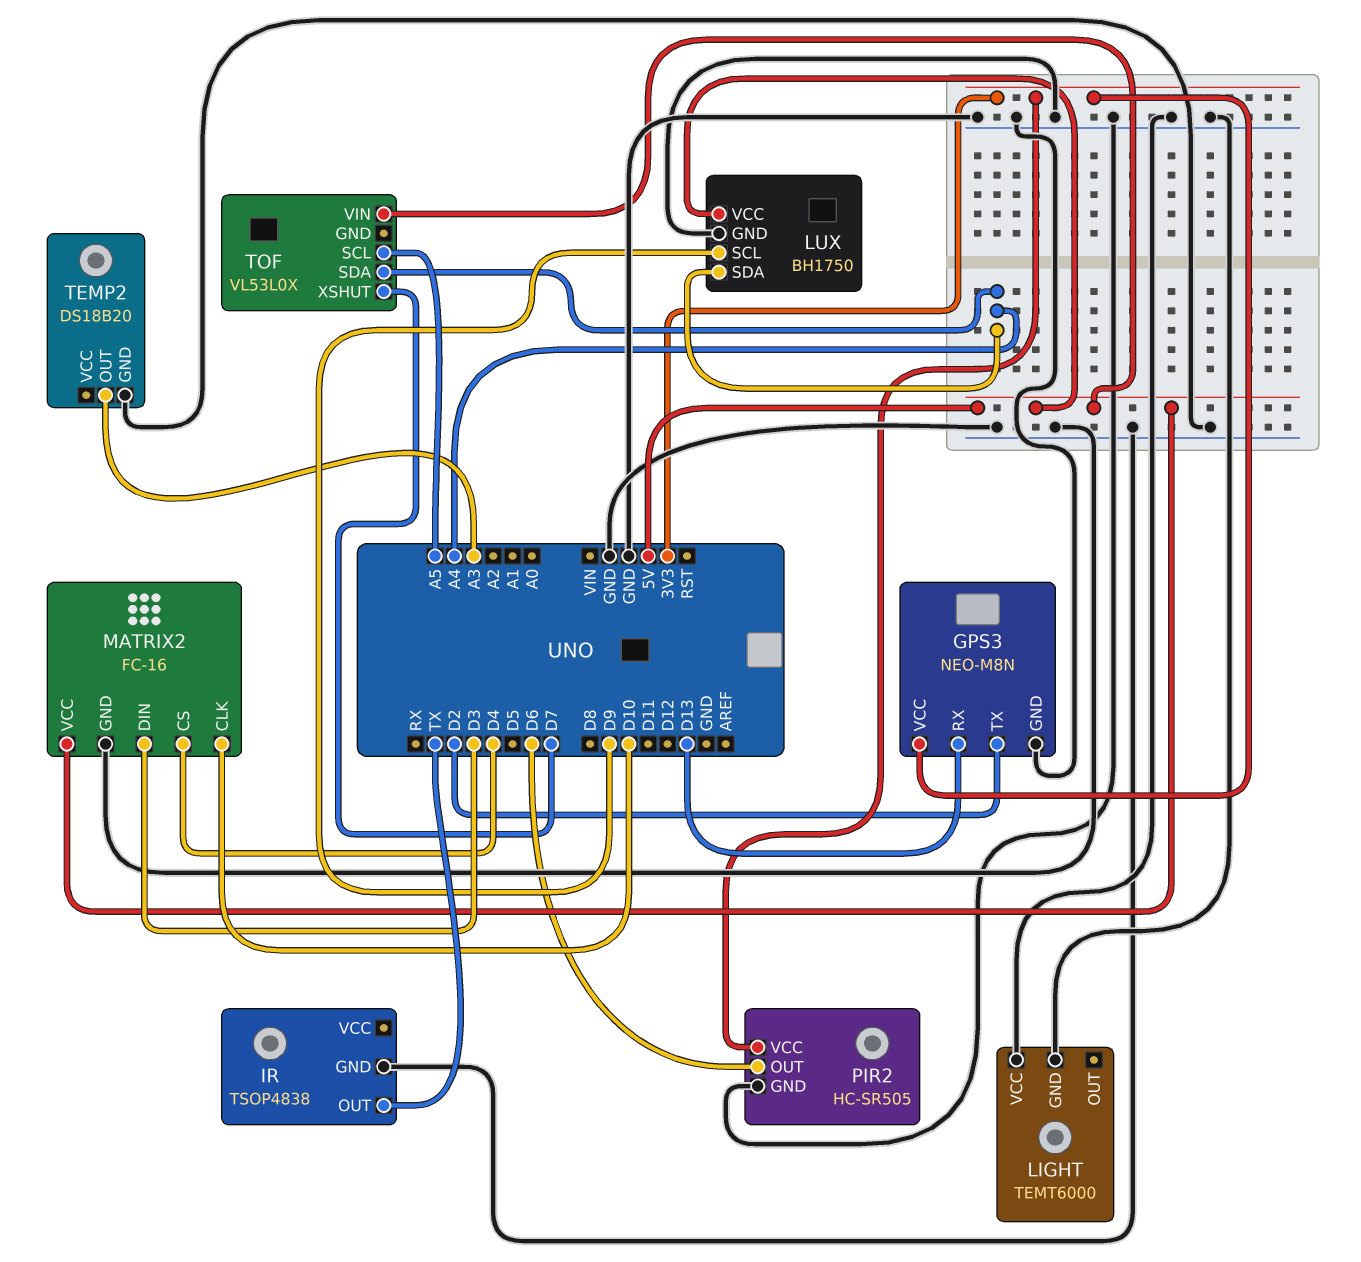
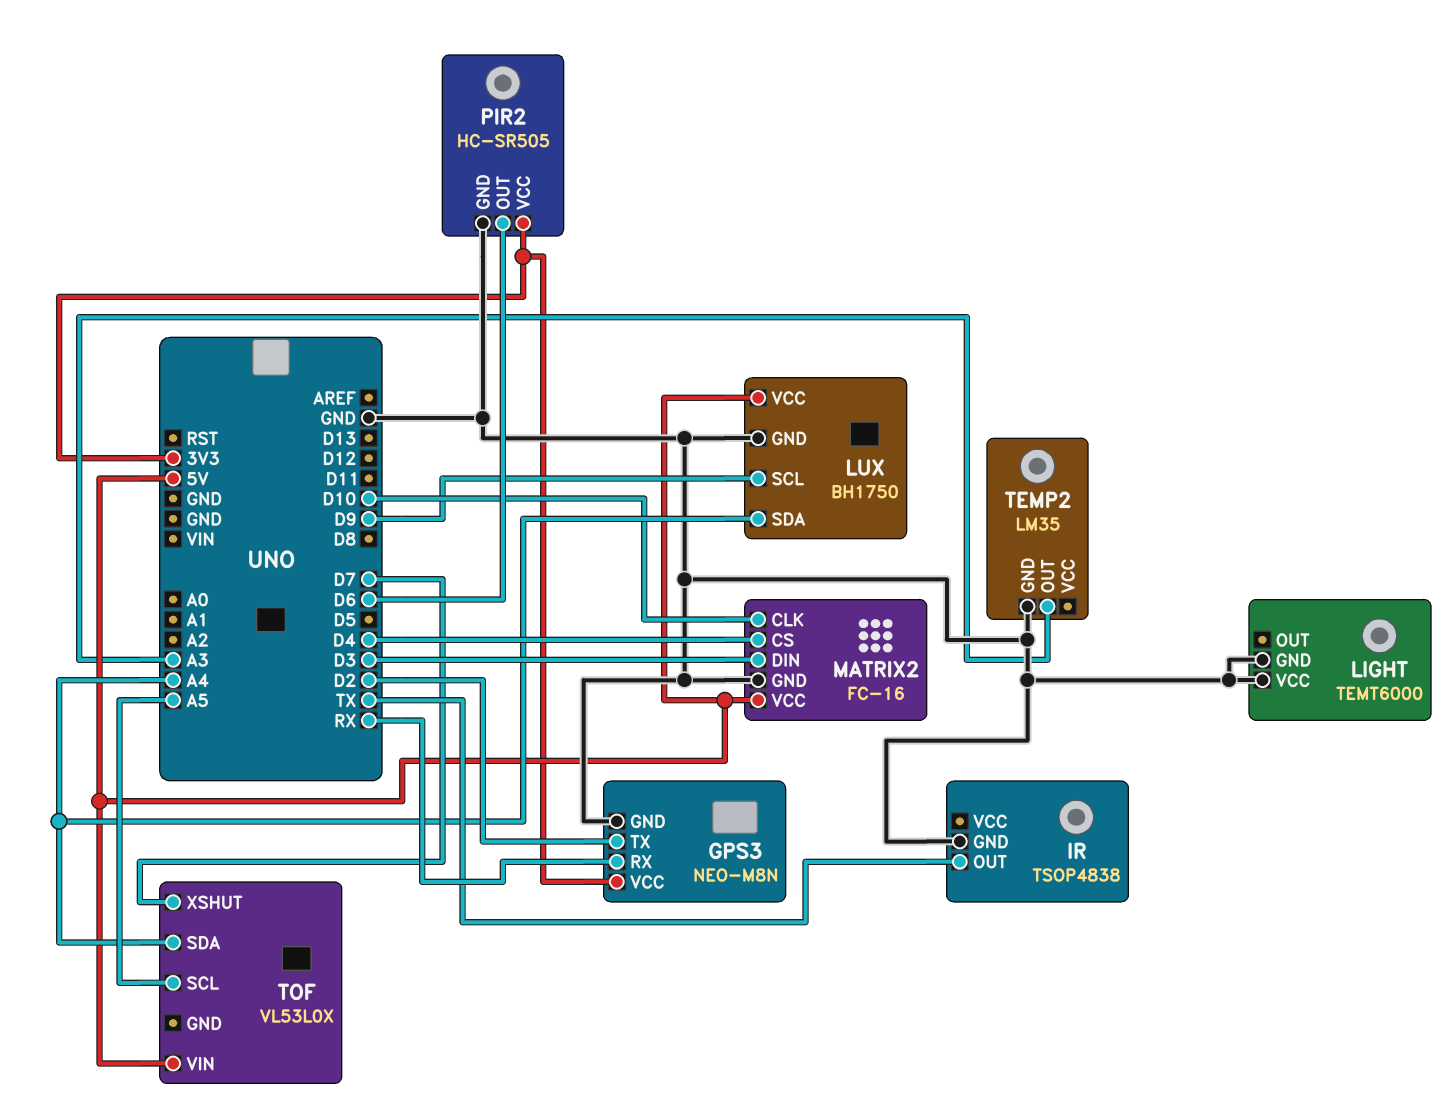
GPS3 pin RX: D13 -> RX
TEMP2: DS18B20 -> LM35

